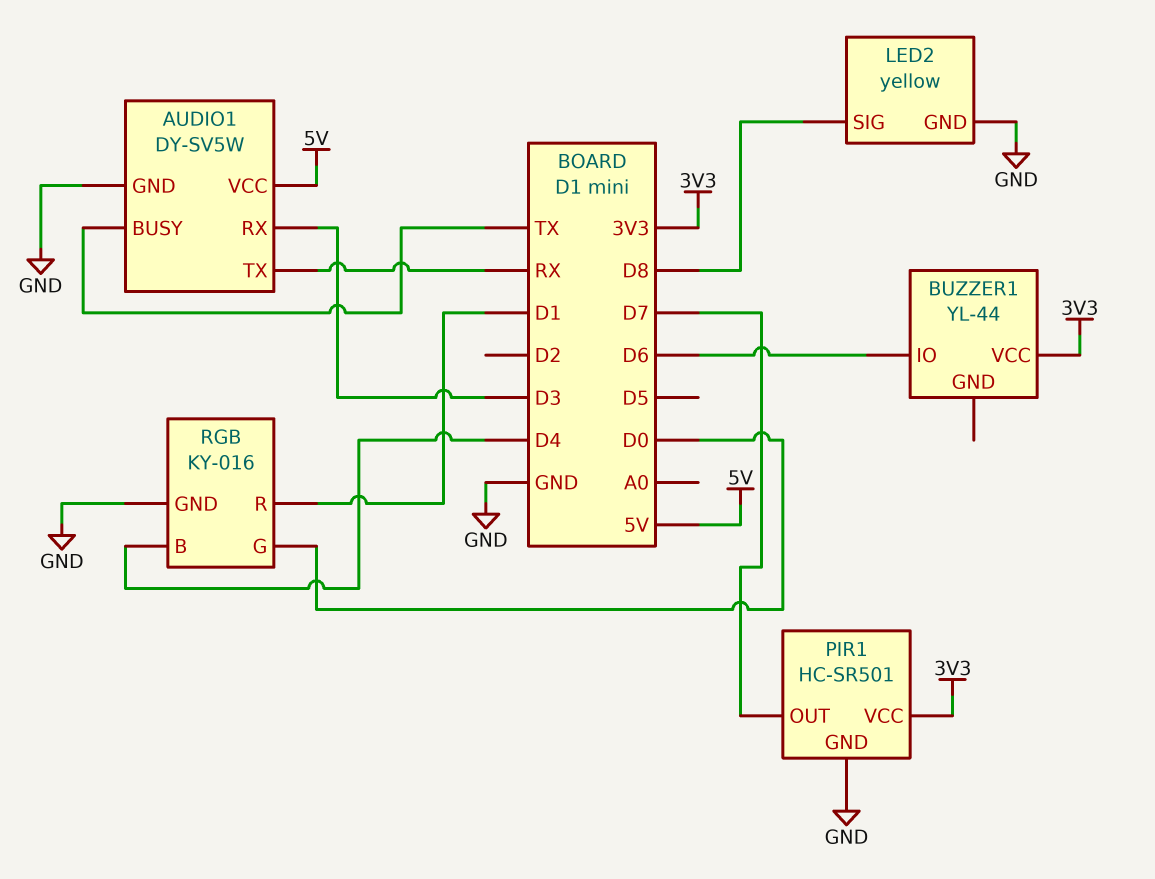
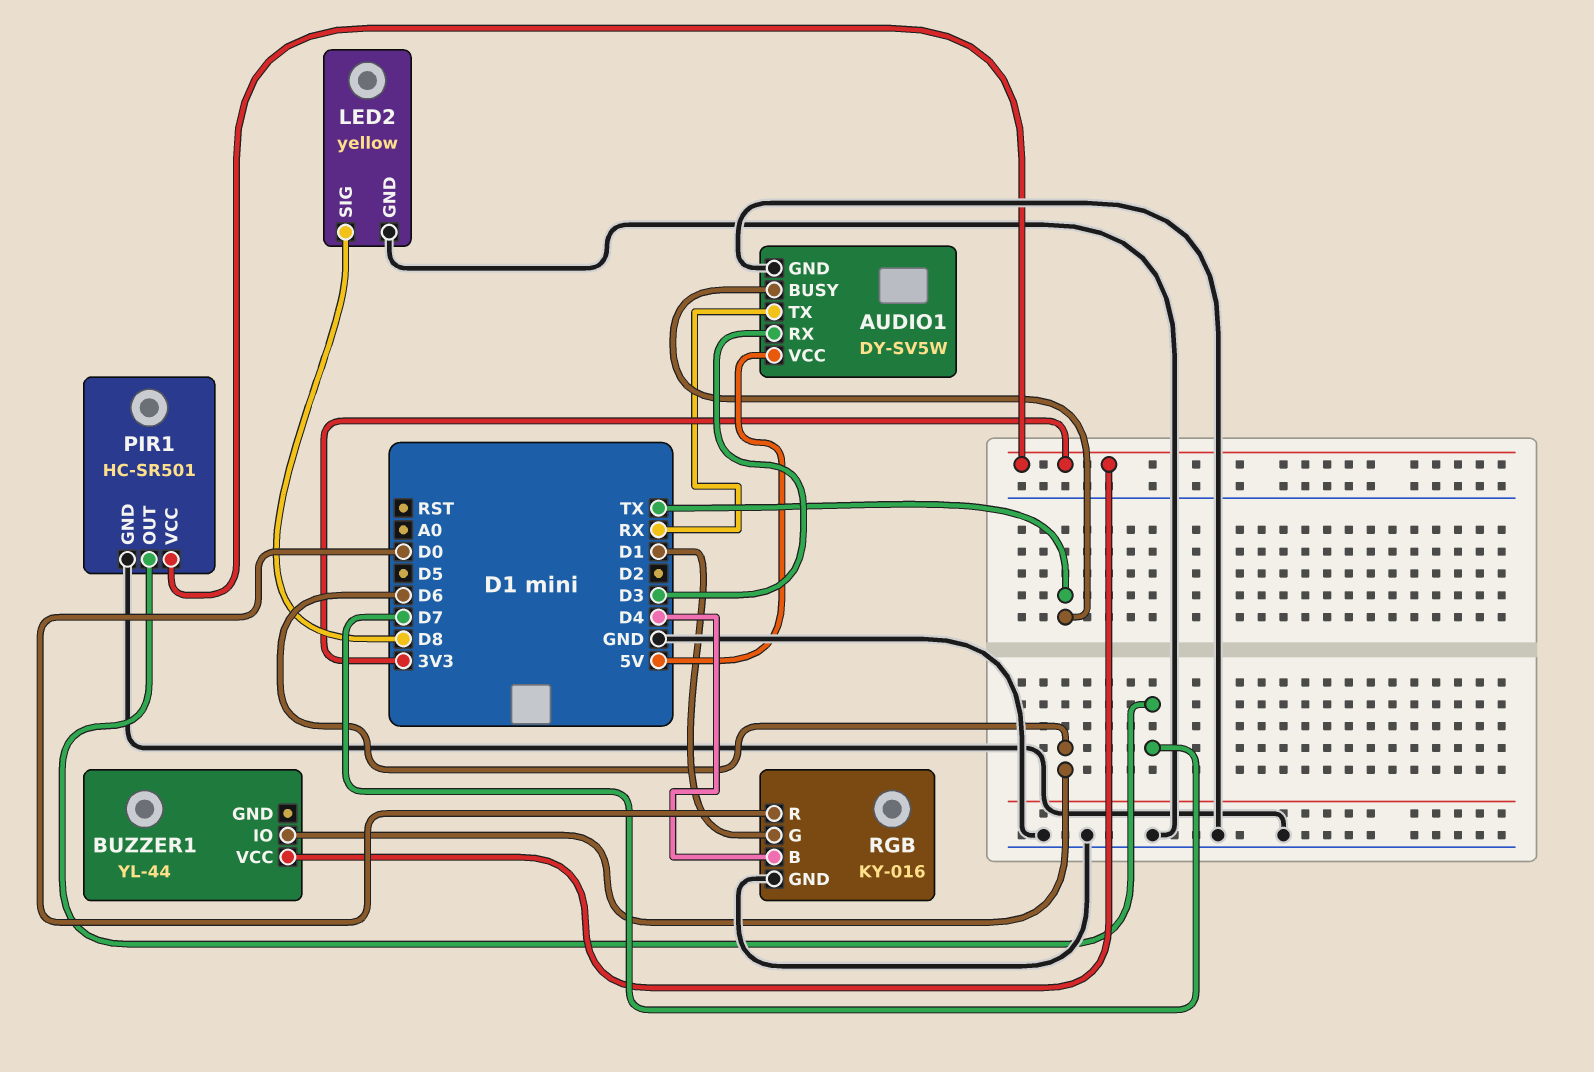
RGB pin G: D0 -> D1
RGB pin R: D1 -> D0

